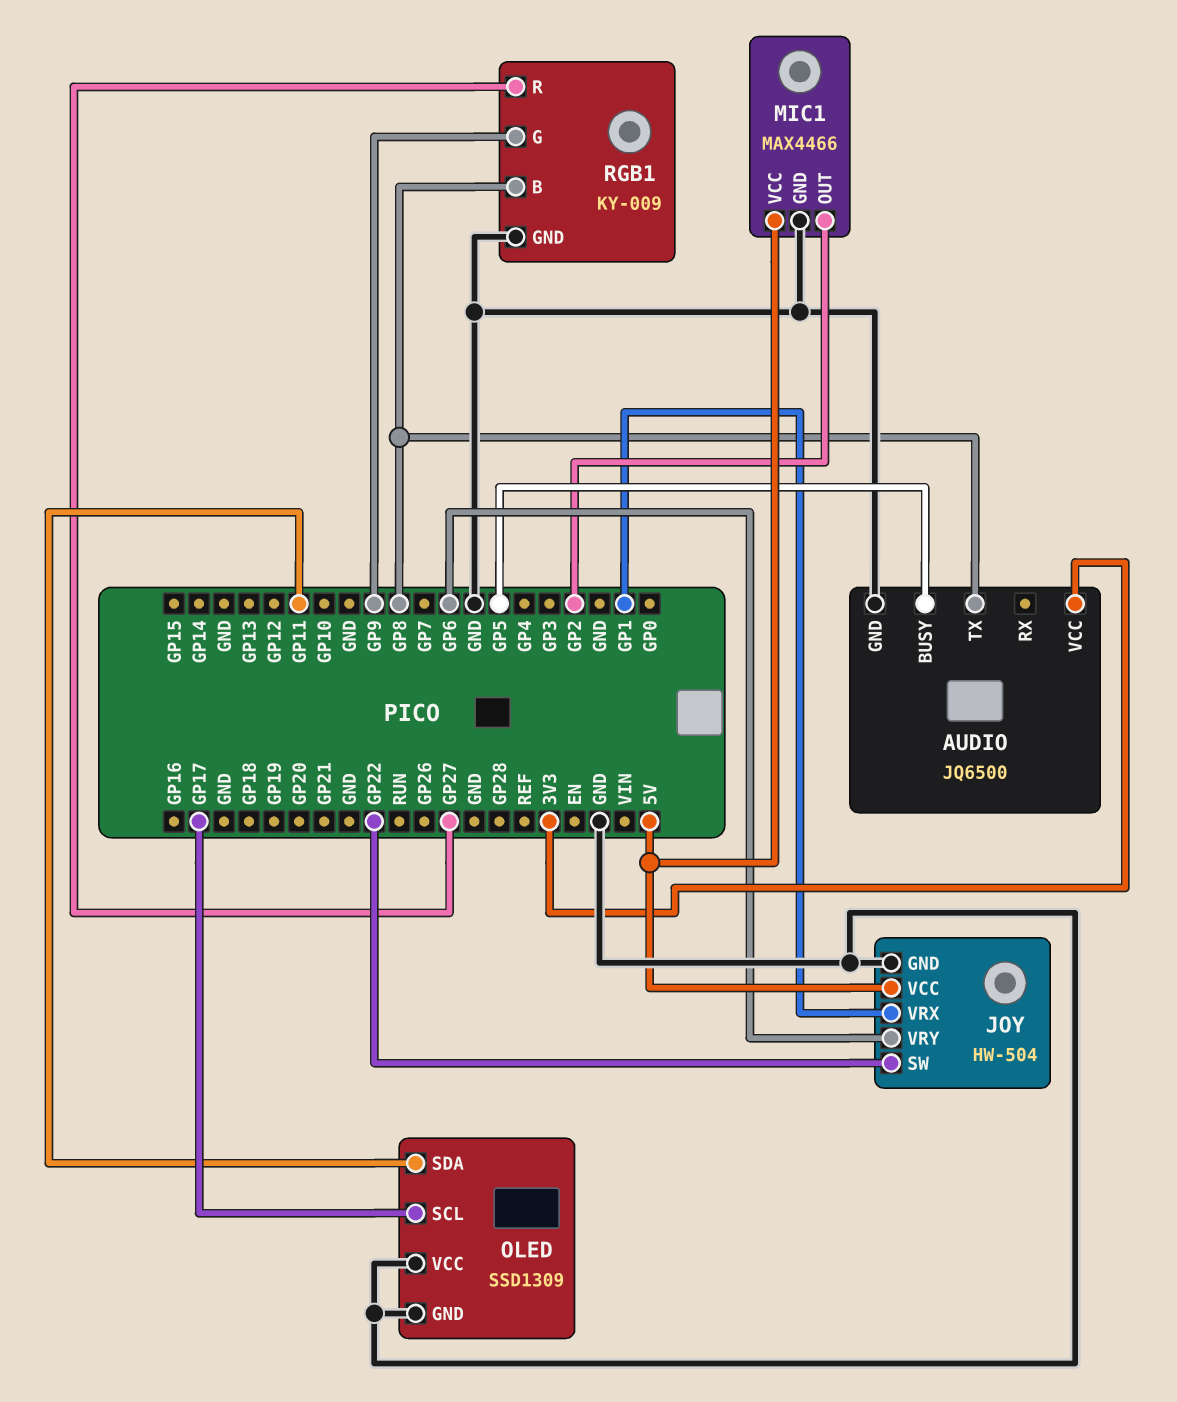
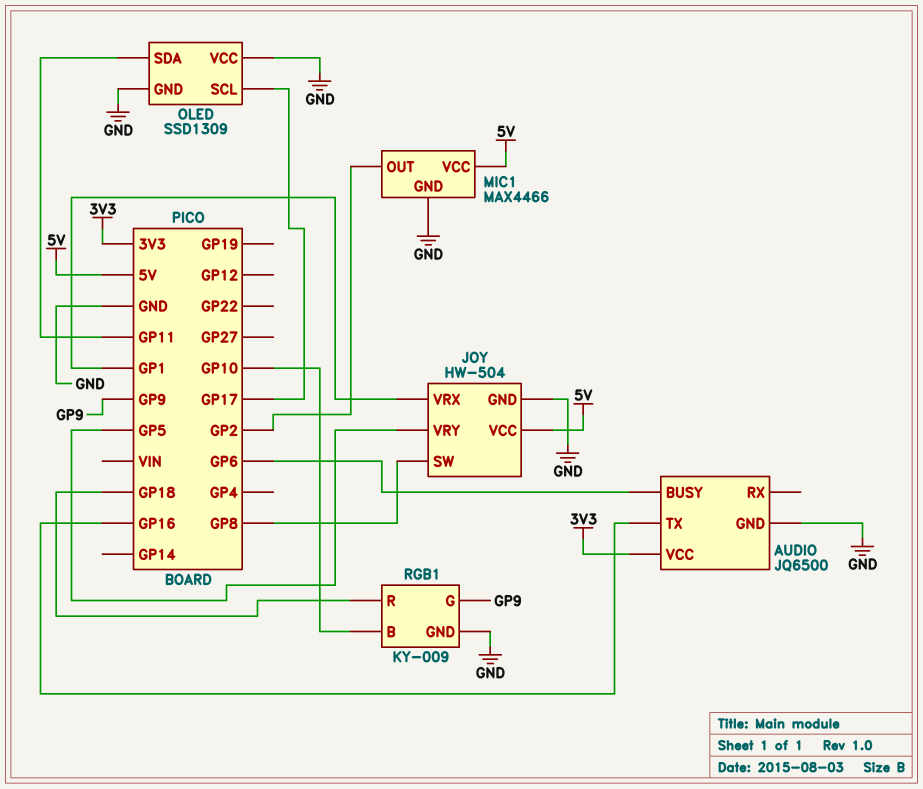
AUDIO pin BUSY: GP5 -> GP6
AUDIO pin TX: GP8 -> GP16
JOY pin SW: GP22 -> GP8
JOY pin VRY: GP6 -> GP5
RGB1 pin B: GP8 -> GP10
RGB1 pin R: GP27 -> GP18

